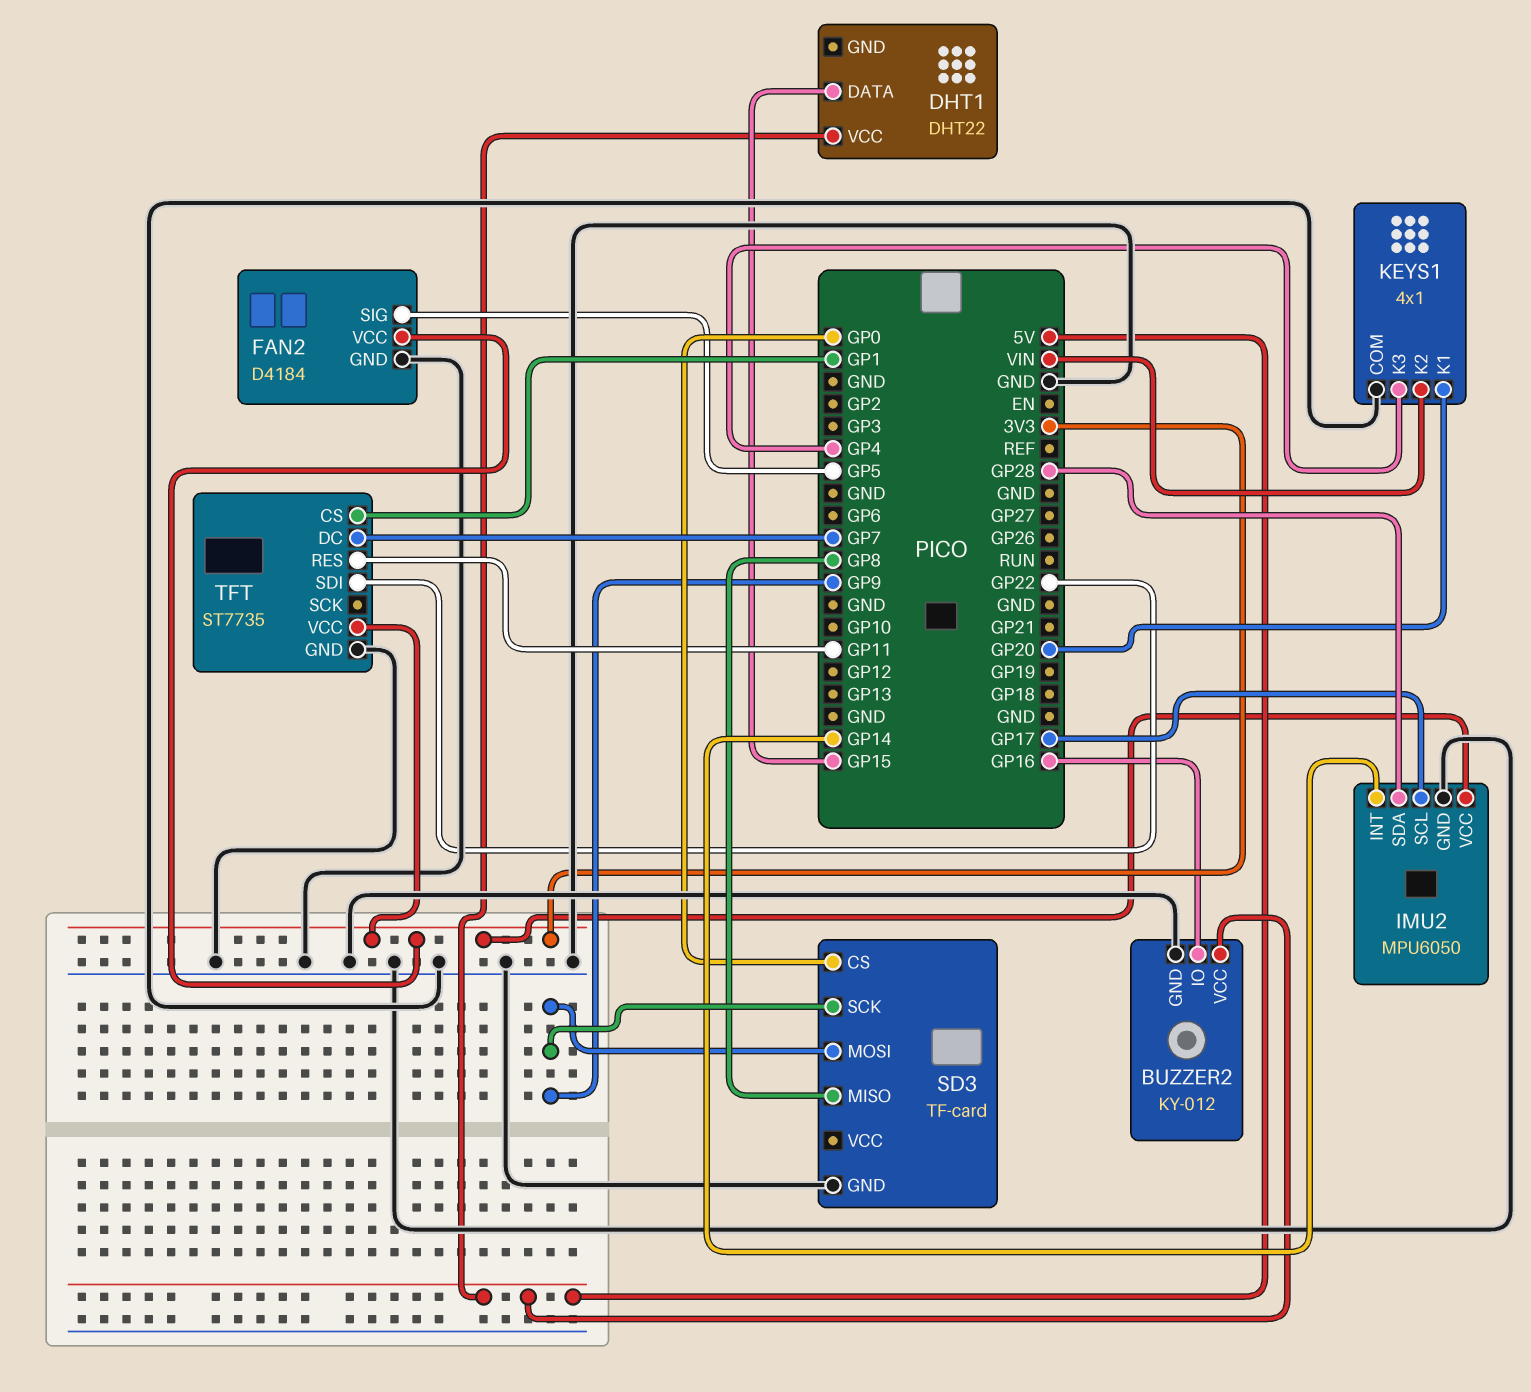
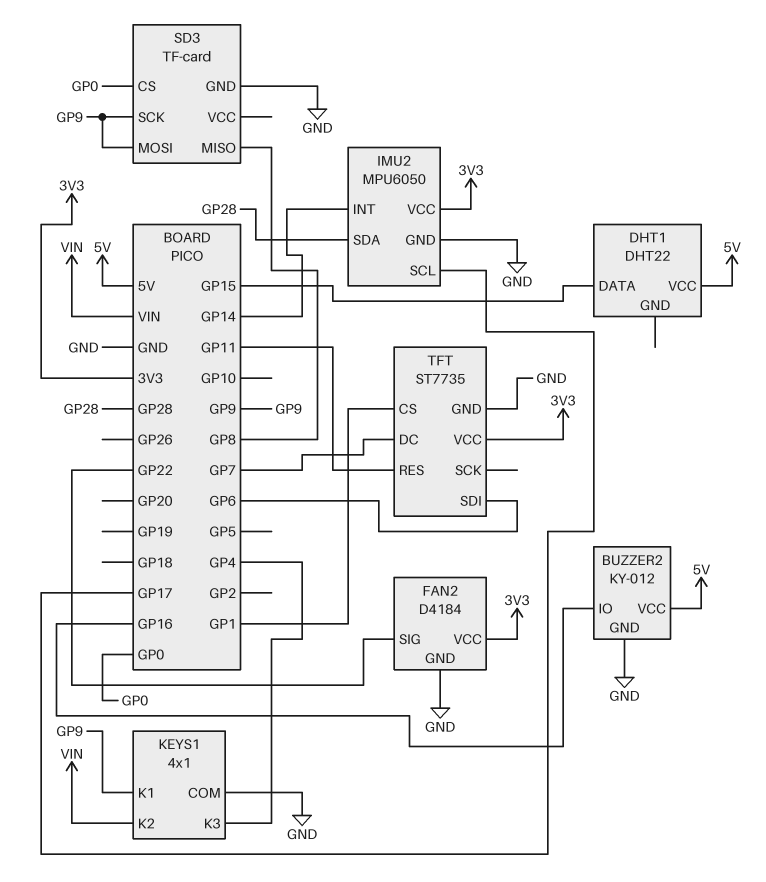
FAN2 pin SIG: GP5 -> GP22
KEYS1 pin K1: GP20 -> GP9
TFT pin SDI: GP22 -> GP6

